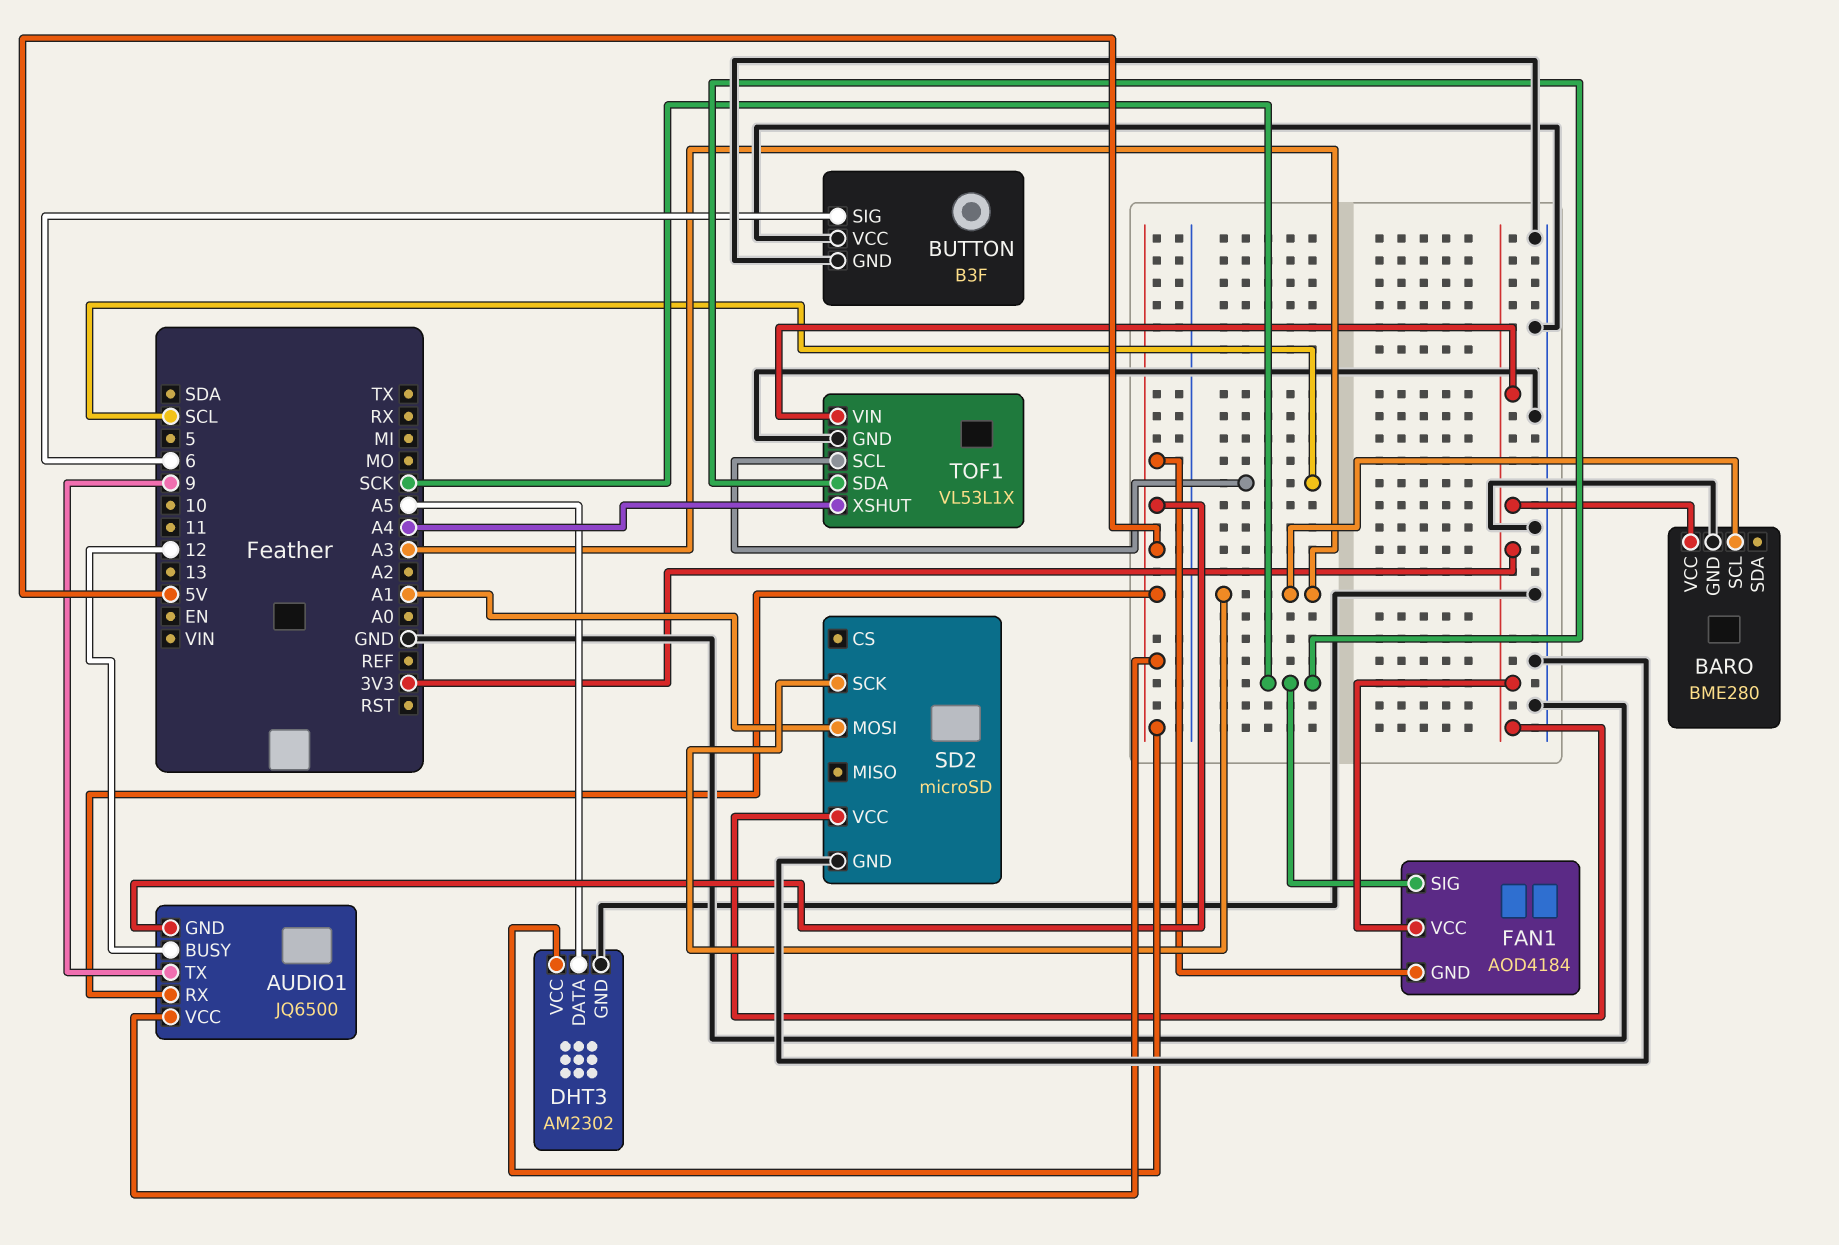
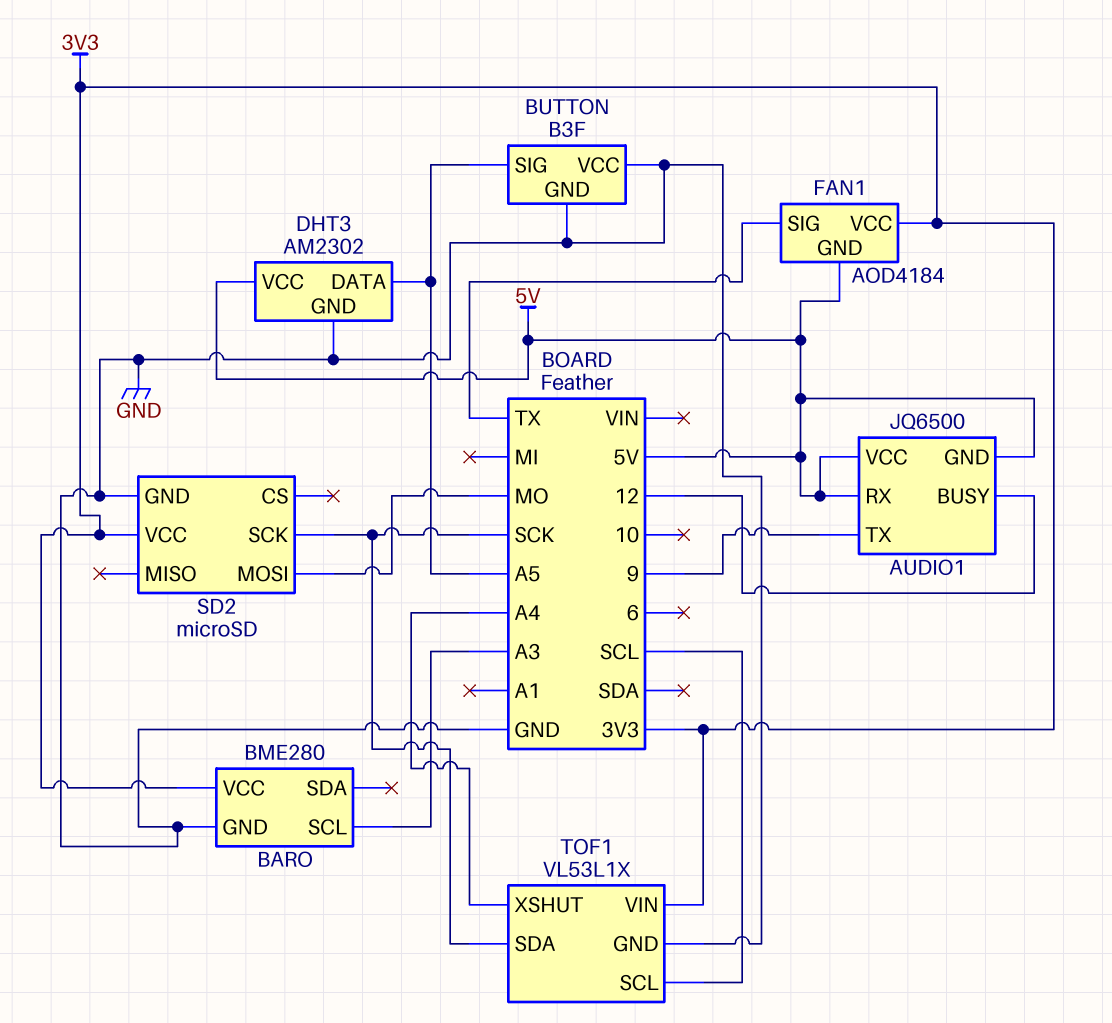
BUTTON pin SIG: 6 -> A5
FAN1 pin SIG: SCK -> TX
SD2 pin MOSI: A1 -> MO
SD2 pin SCK: A3 -> SCK

